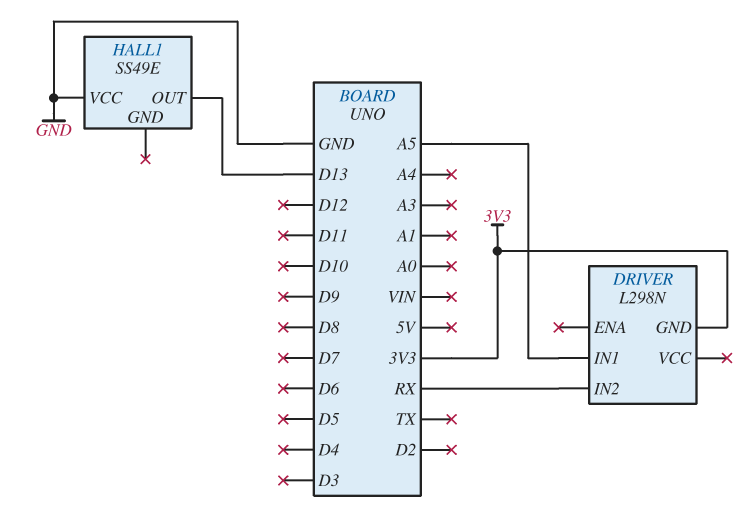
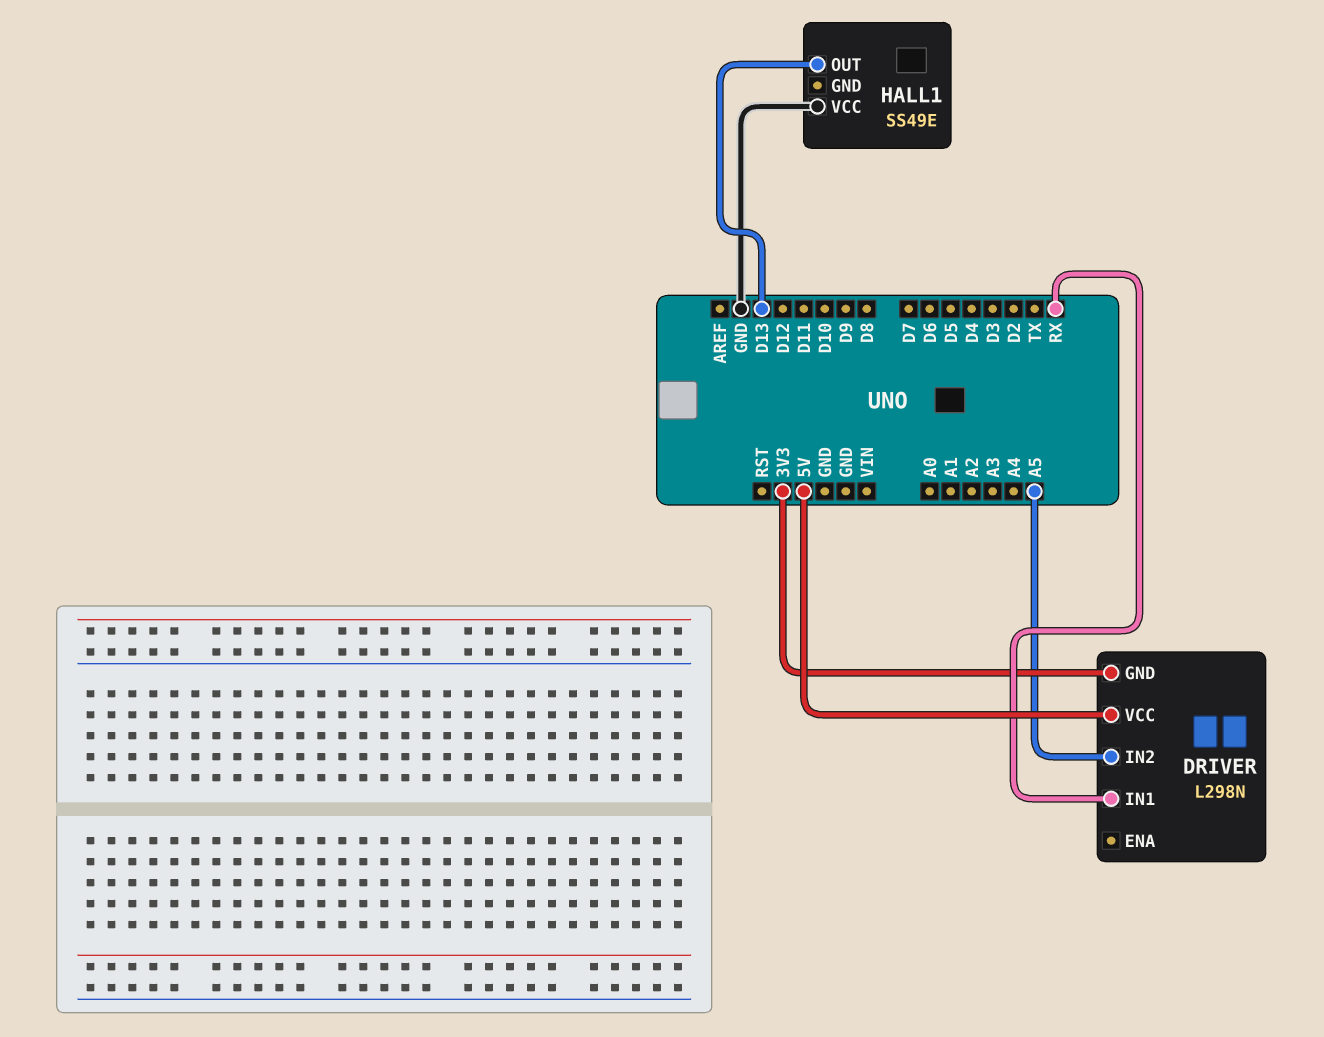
DRIVER pin IN1: A5 -> RX
DRIVER pin IN2: RX -> A5
DRIVER pin VCC: none -> 5V

